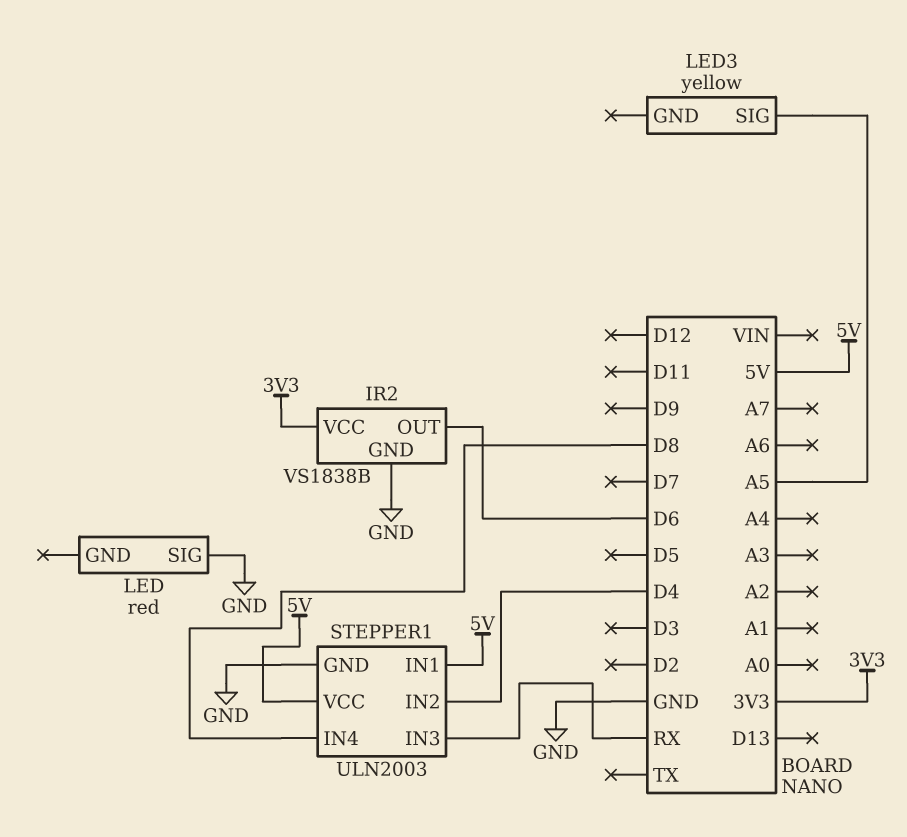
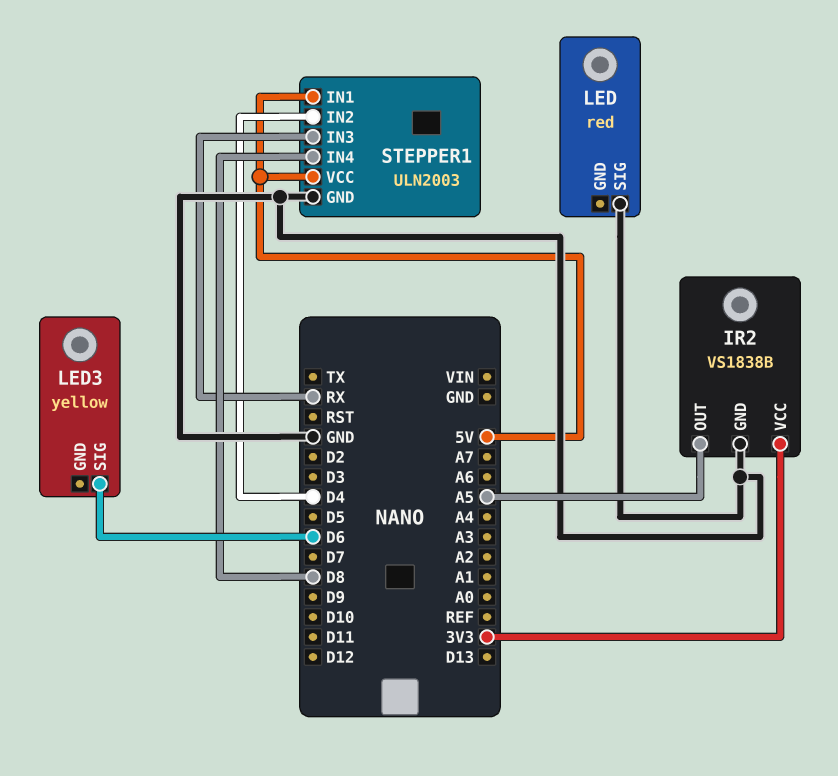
IR2 pin OUT: D6 -> A5
LED3 pin SIG: A5 -> D6

